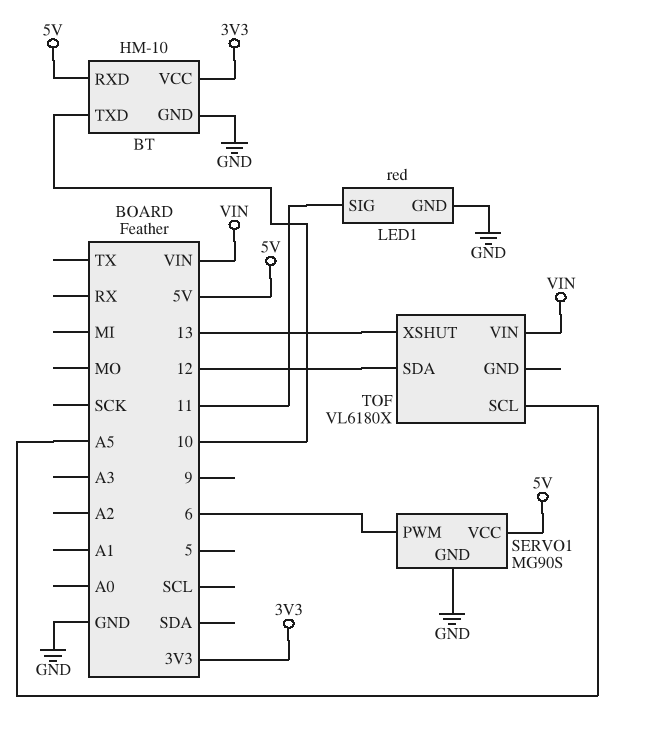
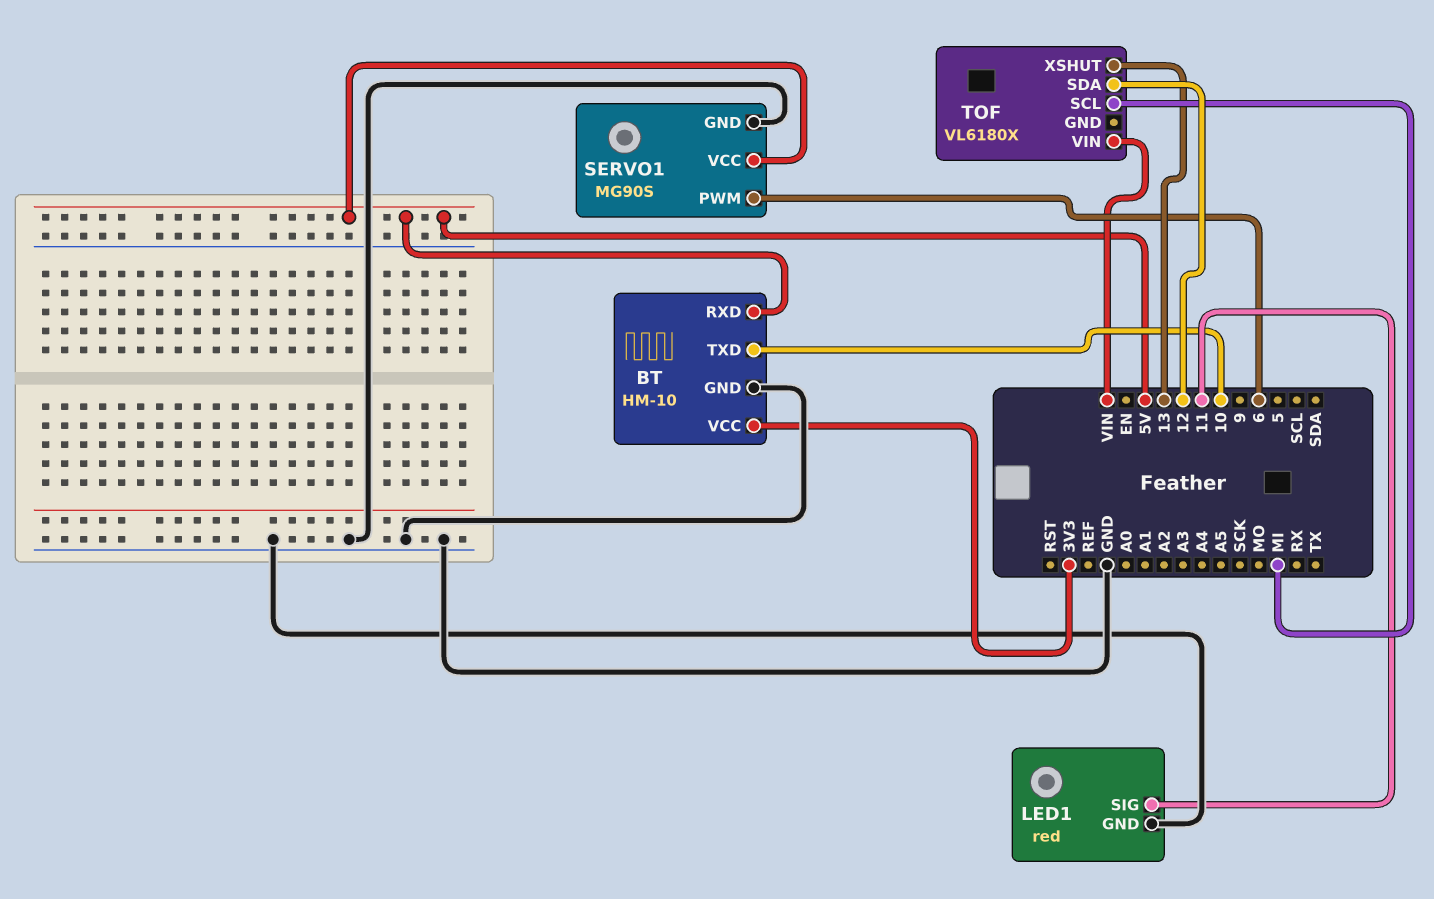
TOF pin SCL: A5 -> MI

